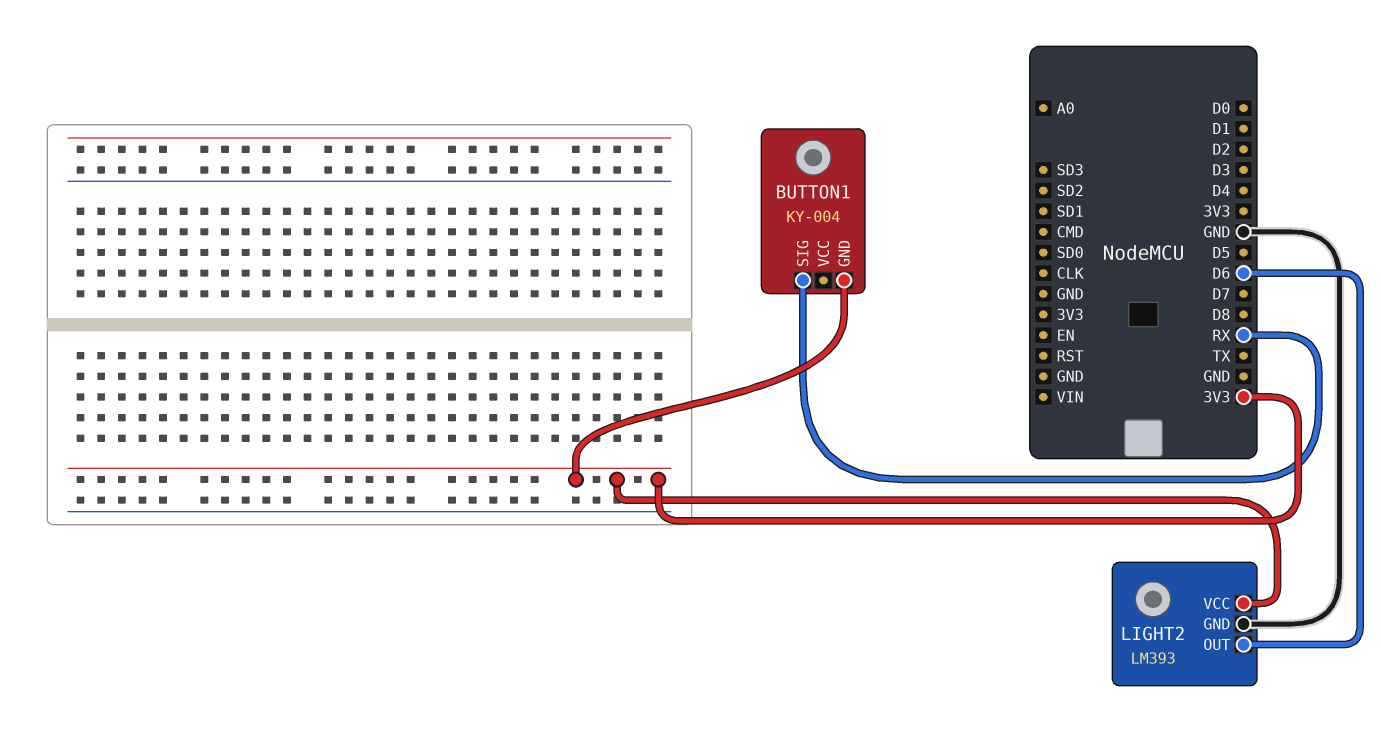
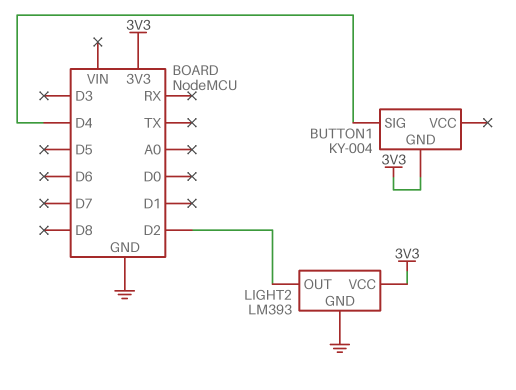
BUTTON1 pin SIG: RX -> D4
LIGHT2 pin OUT: D6 -> D2

